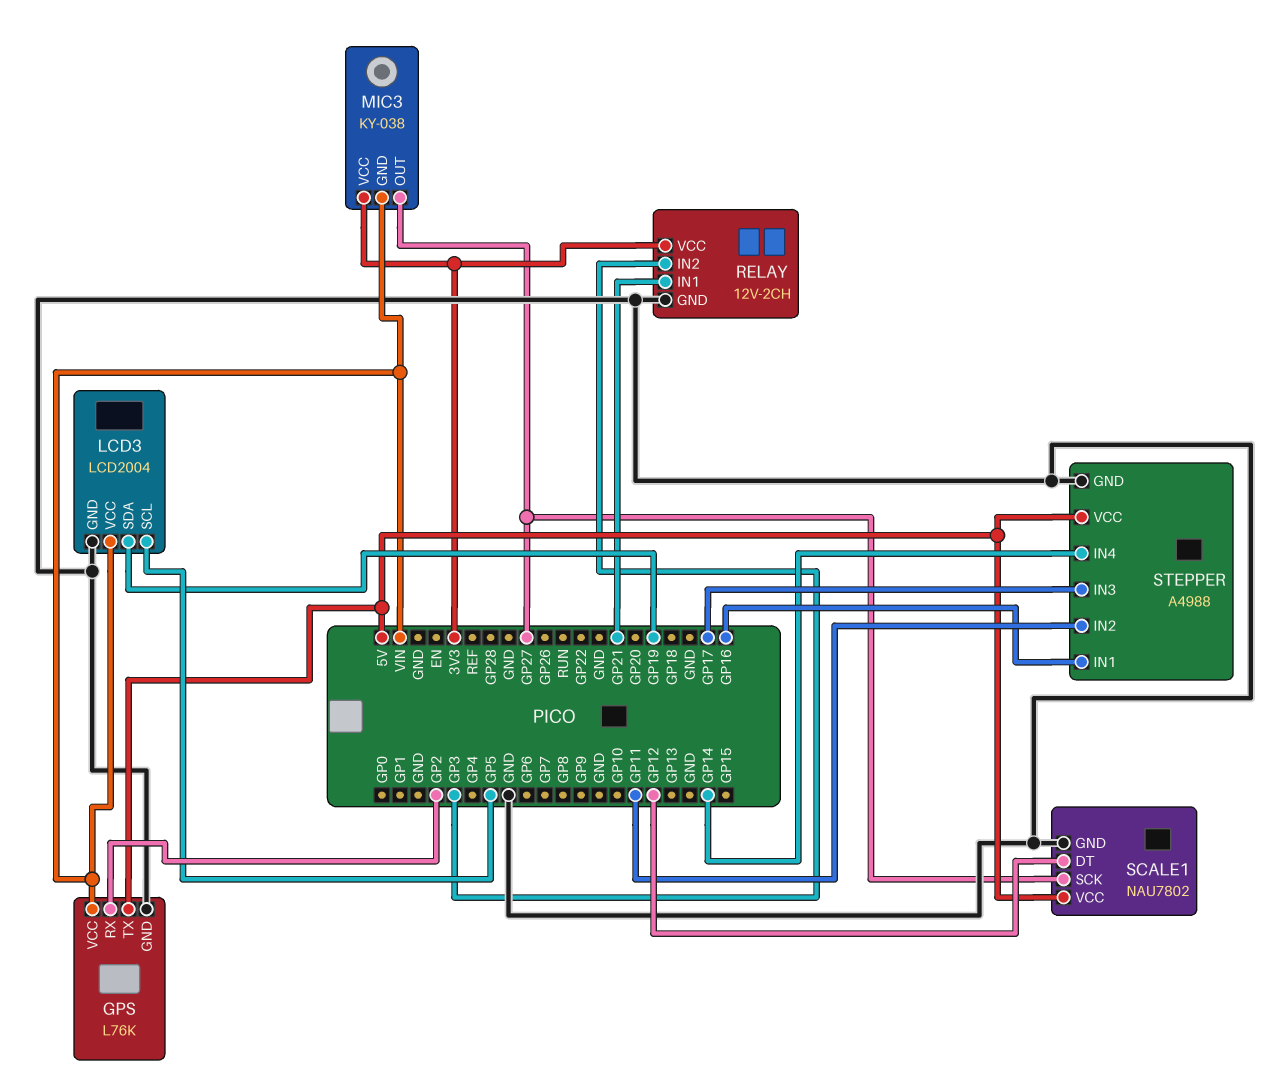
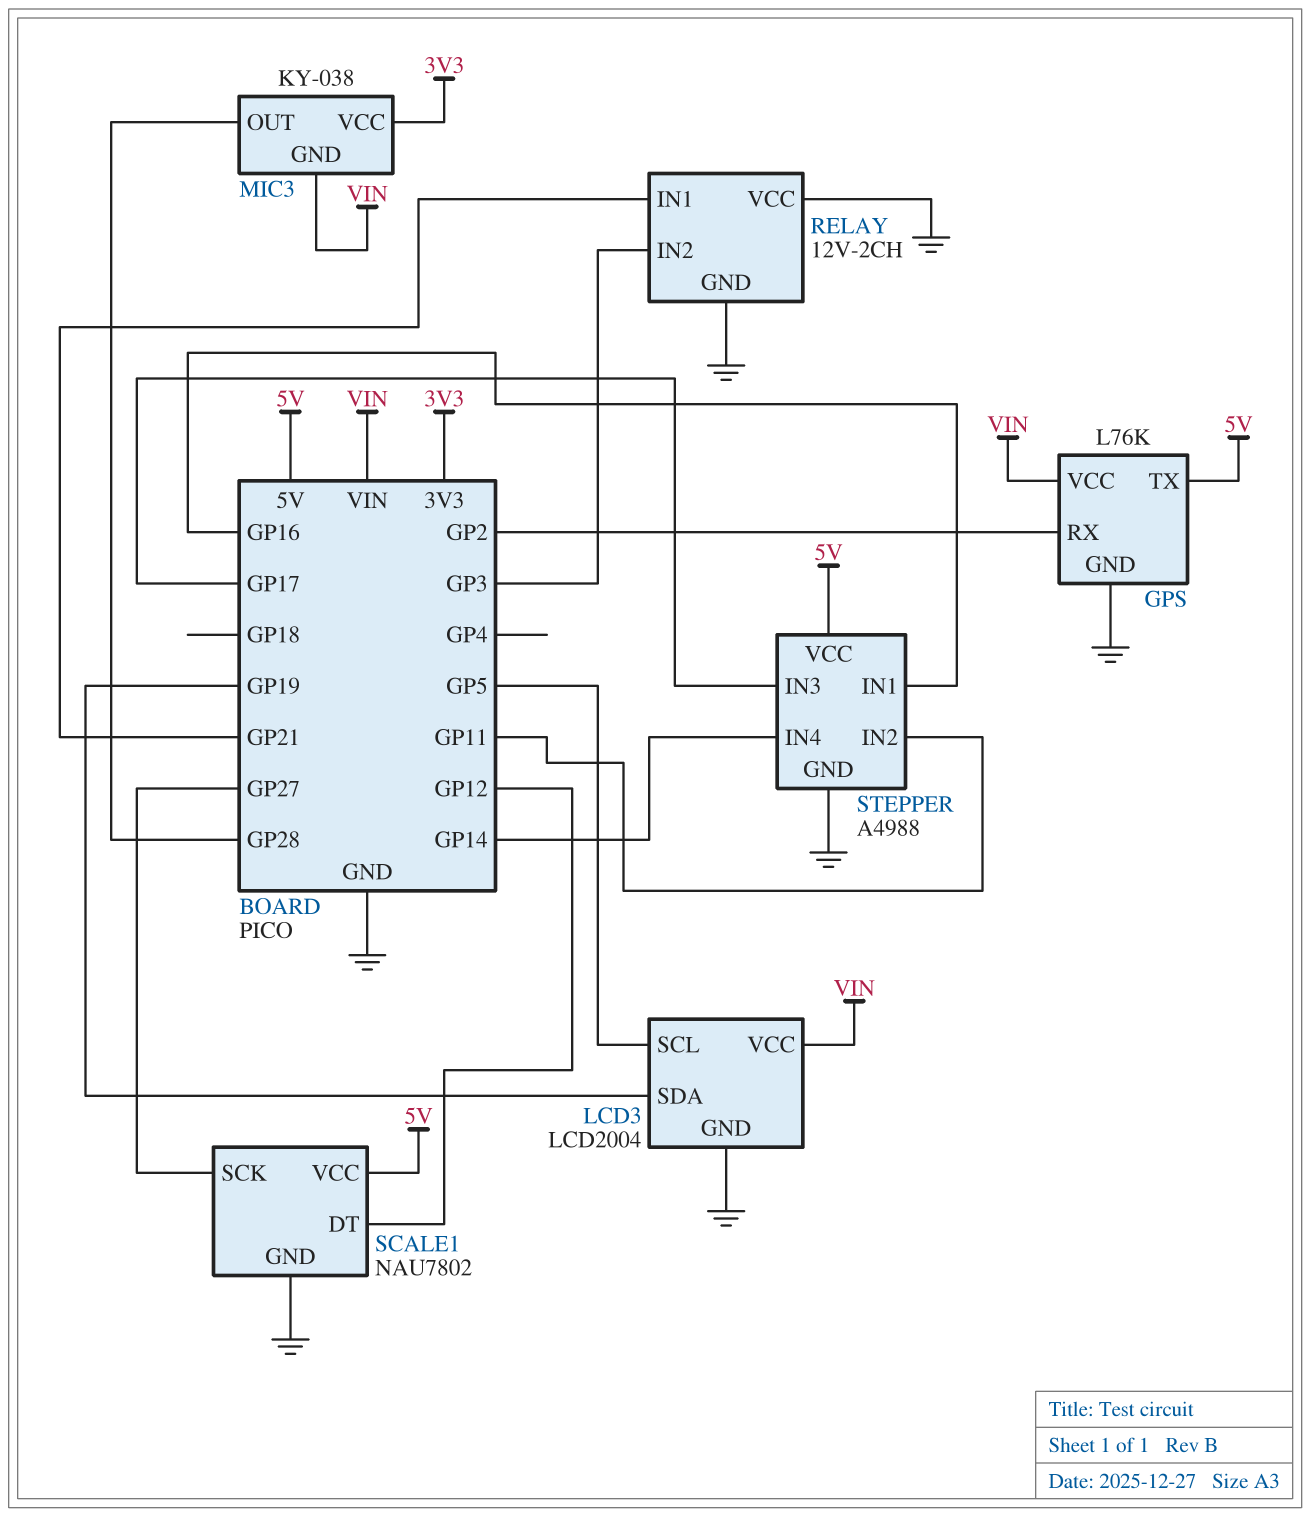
MIC3 pin OUT: GP27 -> GP28
RELAY pin VCC: 3V3 -> GND

